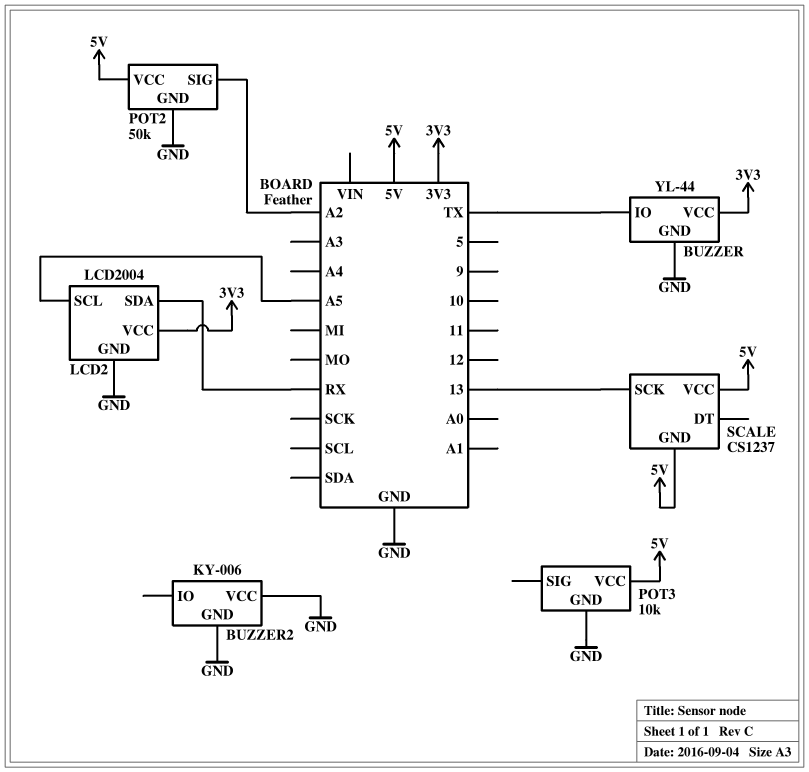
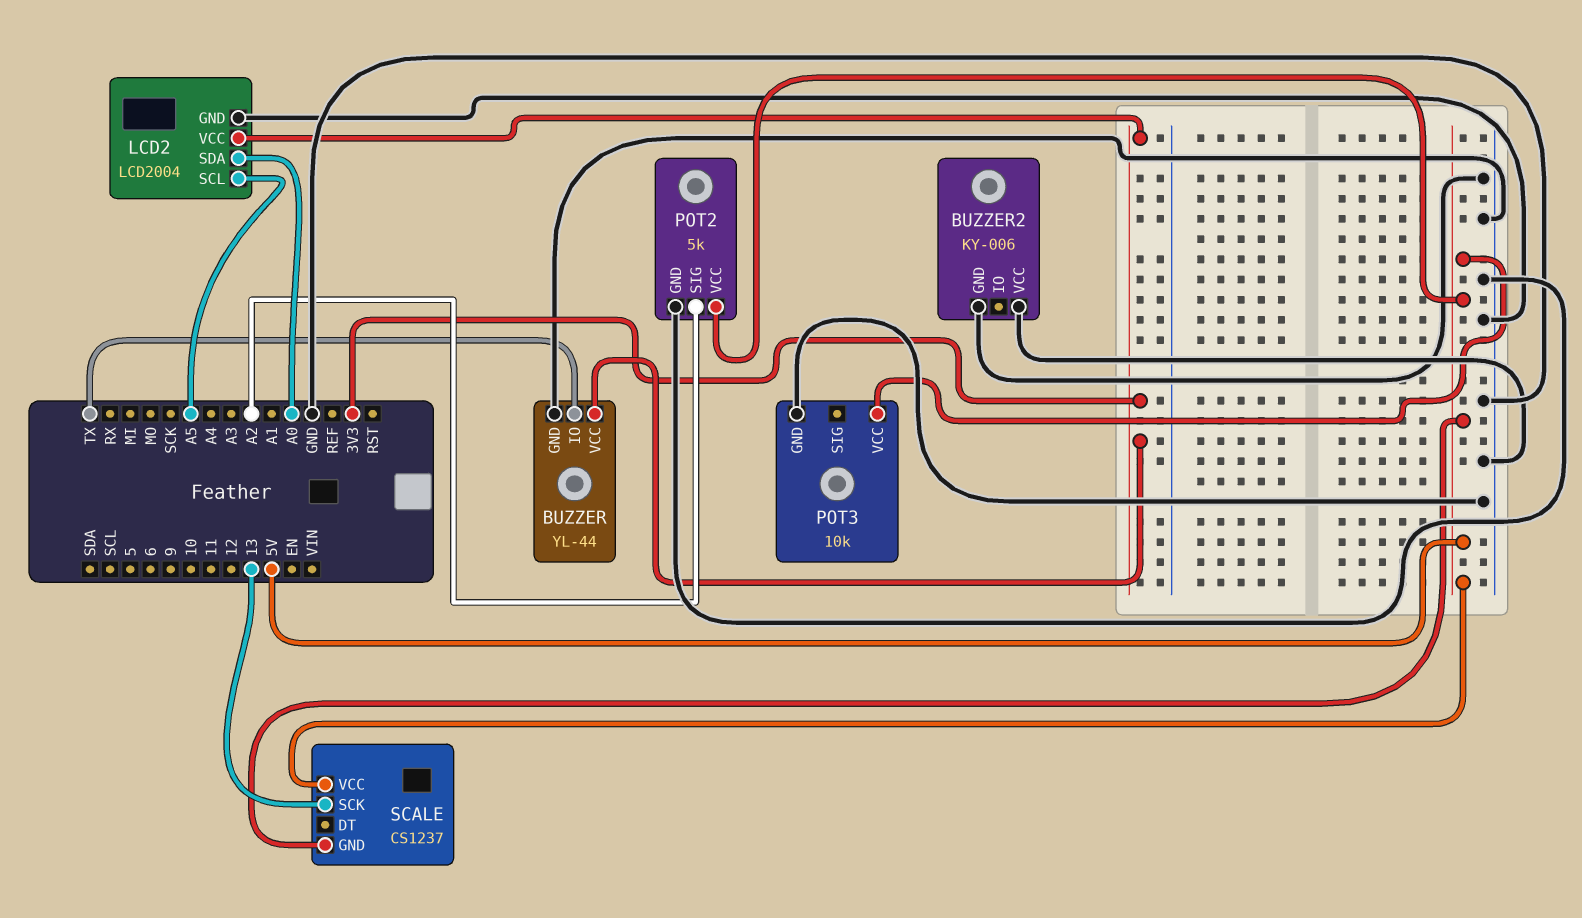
LCD2 pin SDA: RX -> A0
POT2: 50k -> 5k

